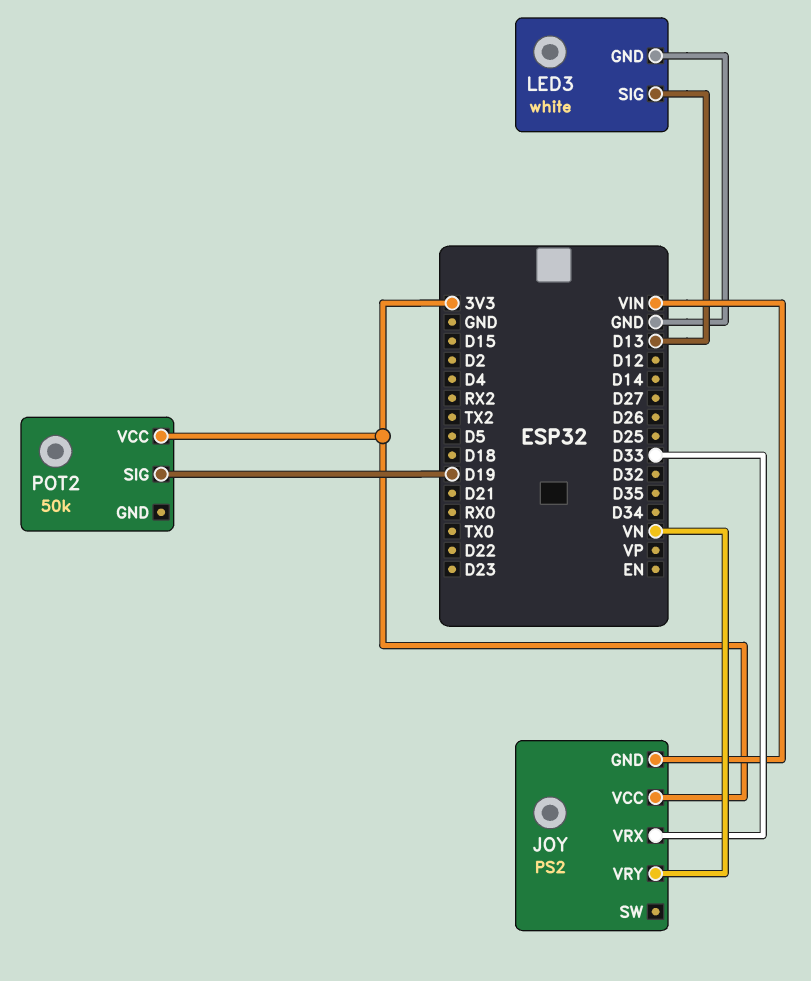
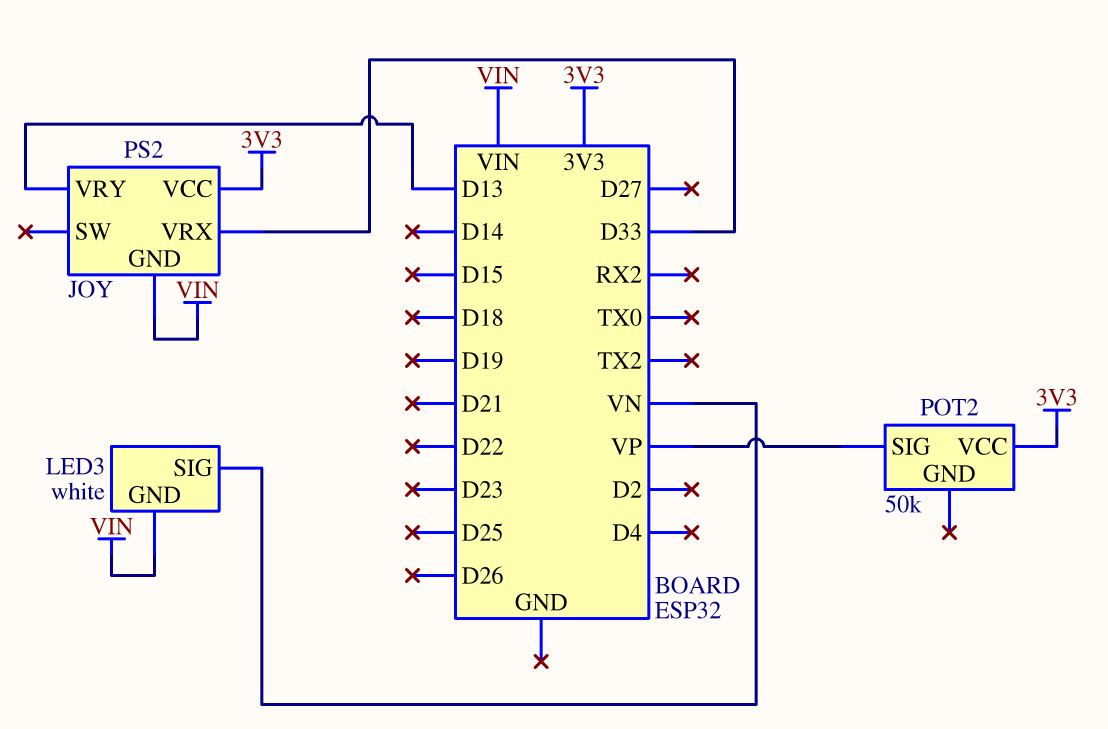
JOY pin VRY: VN -> D13
LED3 pin GND: GND -> VIN
LED3 pin SIG: D13 -> VN
POT2 pin SIG: D19 -> VP

